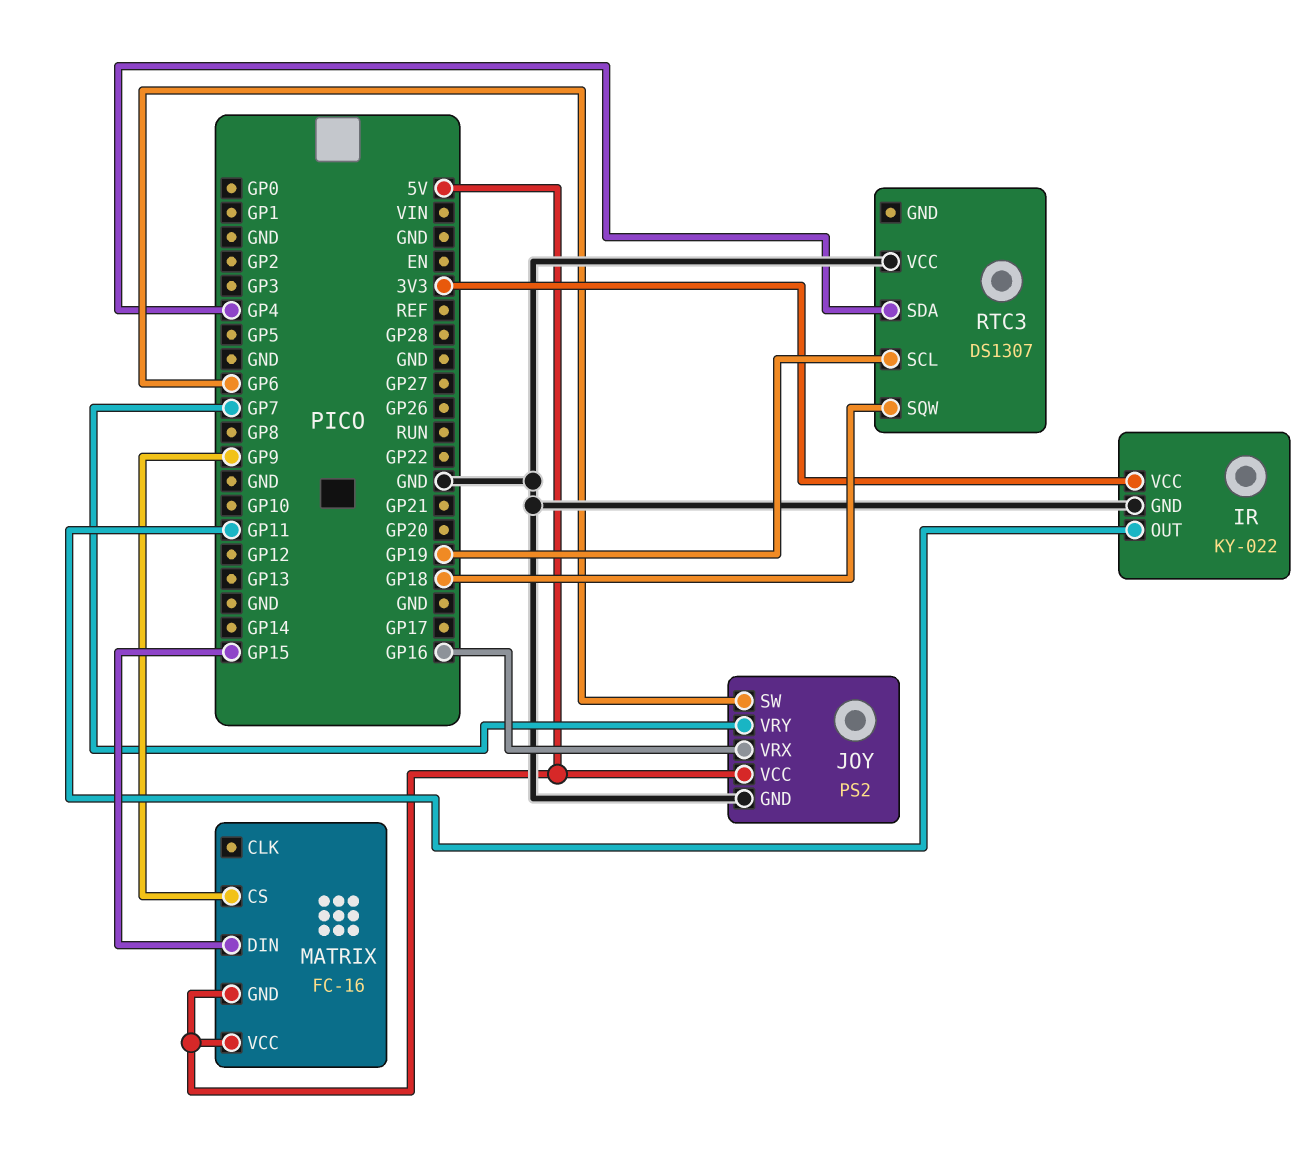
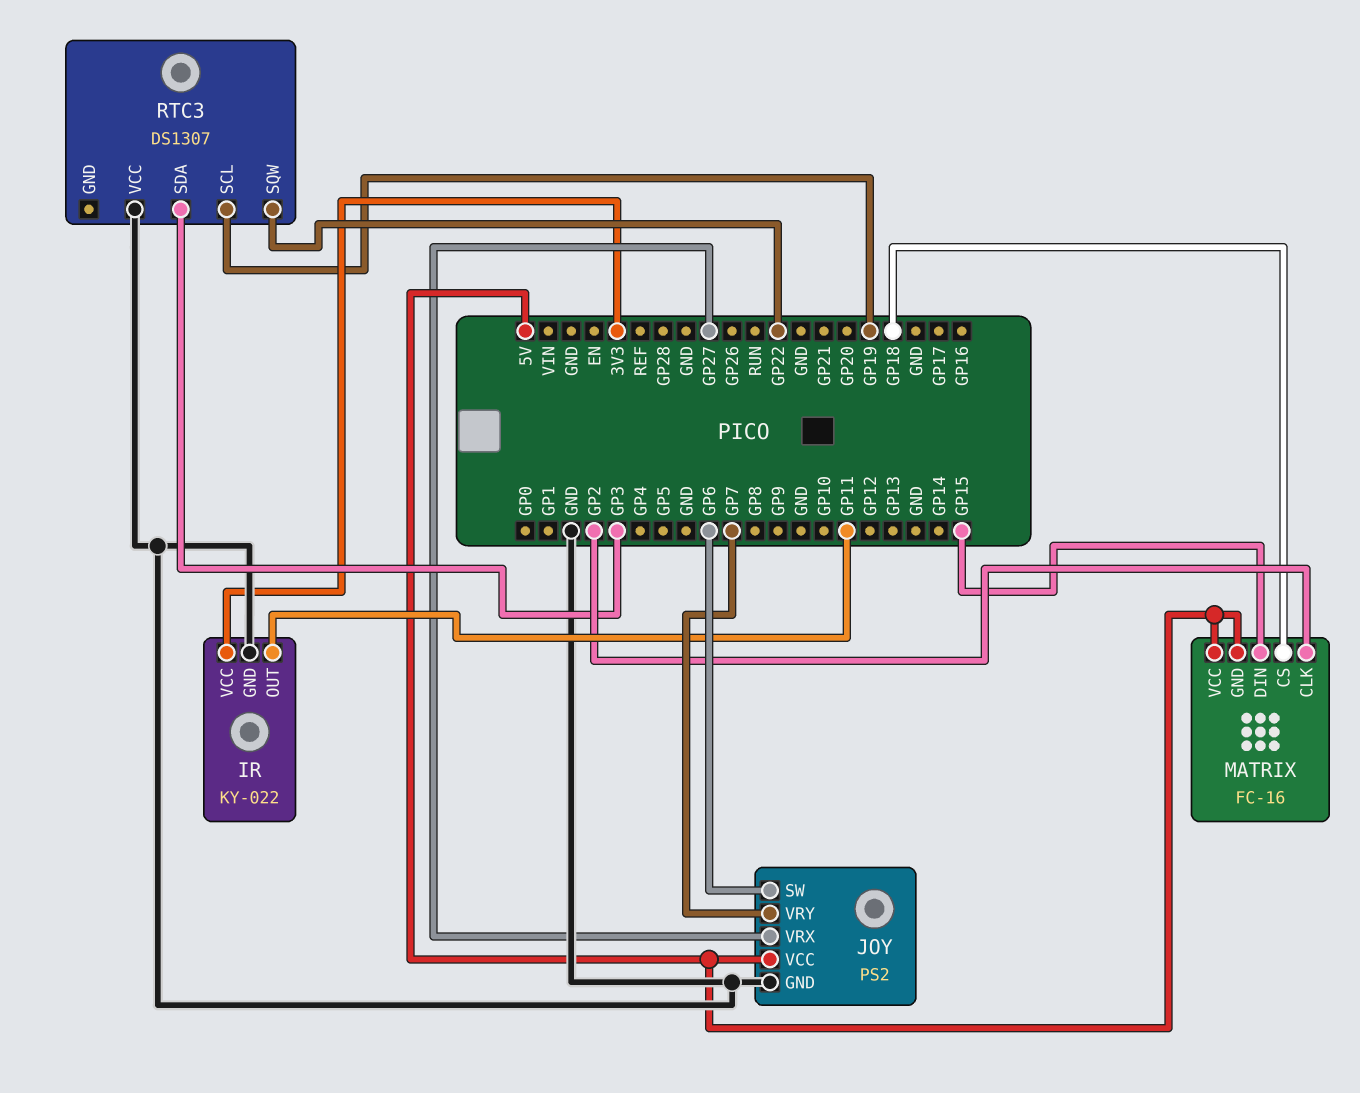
JOY pin VRX: GP16 -> GP27
MATRIX pin CLK: none -> GP2
MATRIX pin CS: GP9 -> GP18
RTC3 pin SDA: GP4 -> GP3
RTC3 pin SQW: GP18 -> GP22

